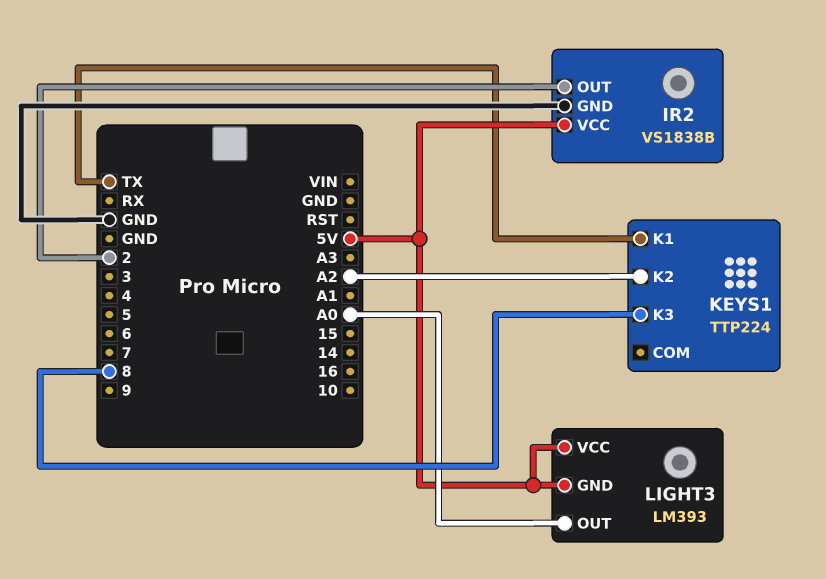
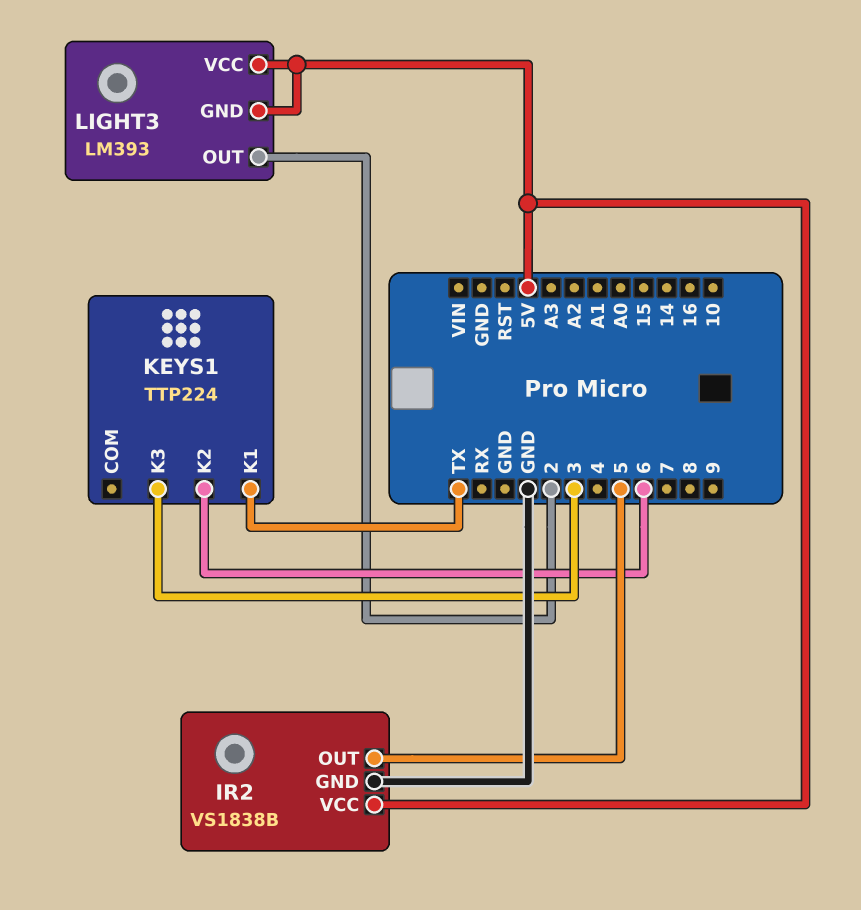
IR2 pin OUT: 2 -> 5
KEYS1 pin K2: A2 -> 6
KEYS1 pin K3: 8 -> 3
LIGHT3 pin OUT: A0 -> 2

